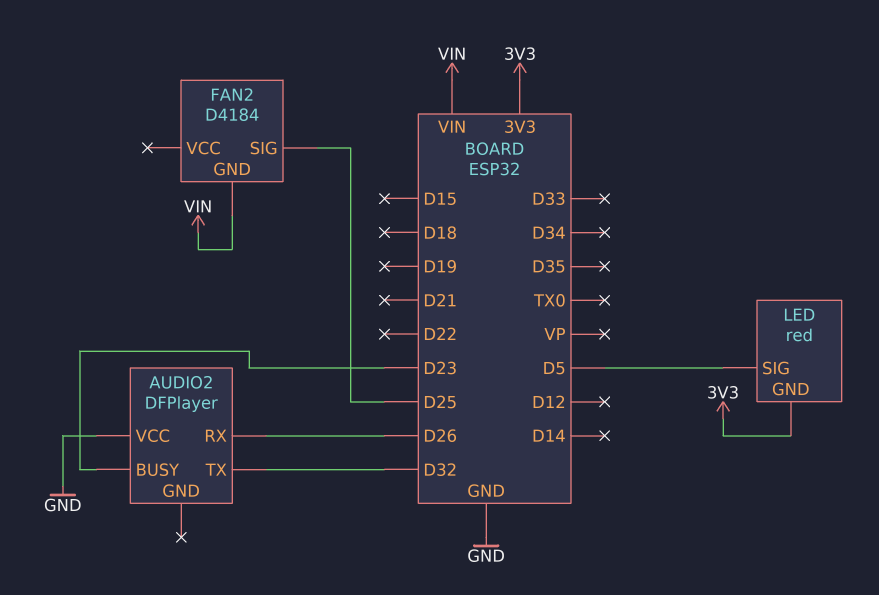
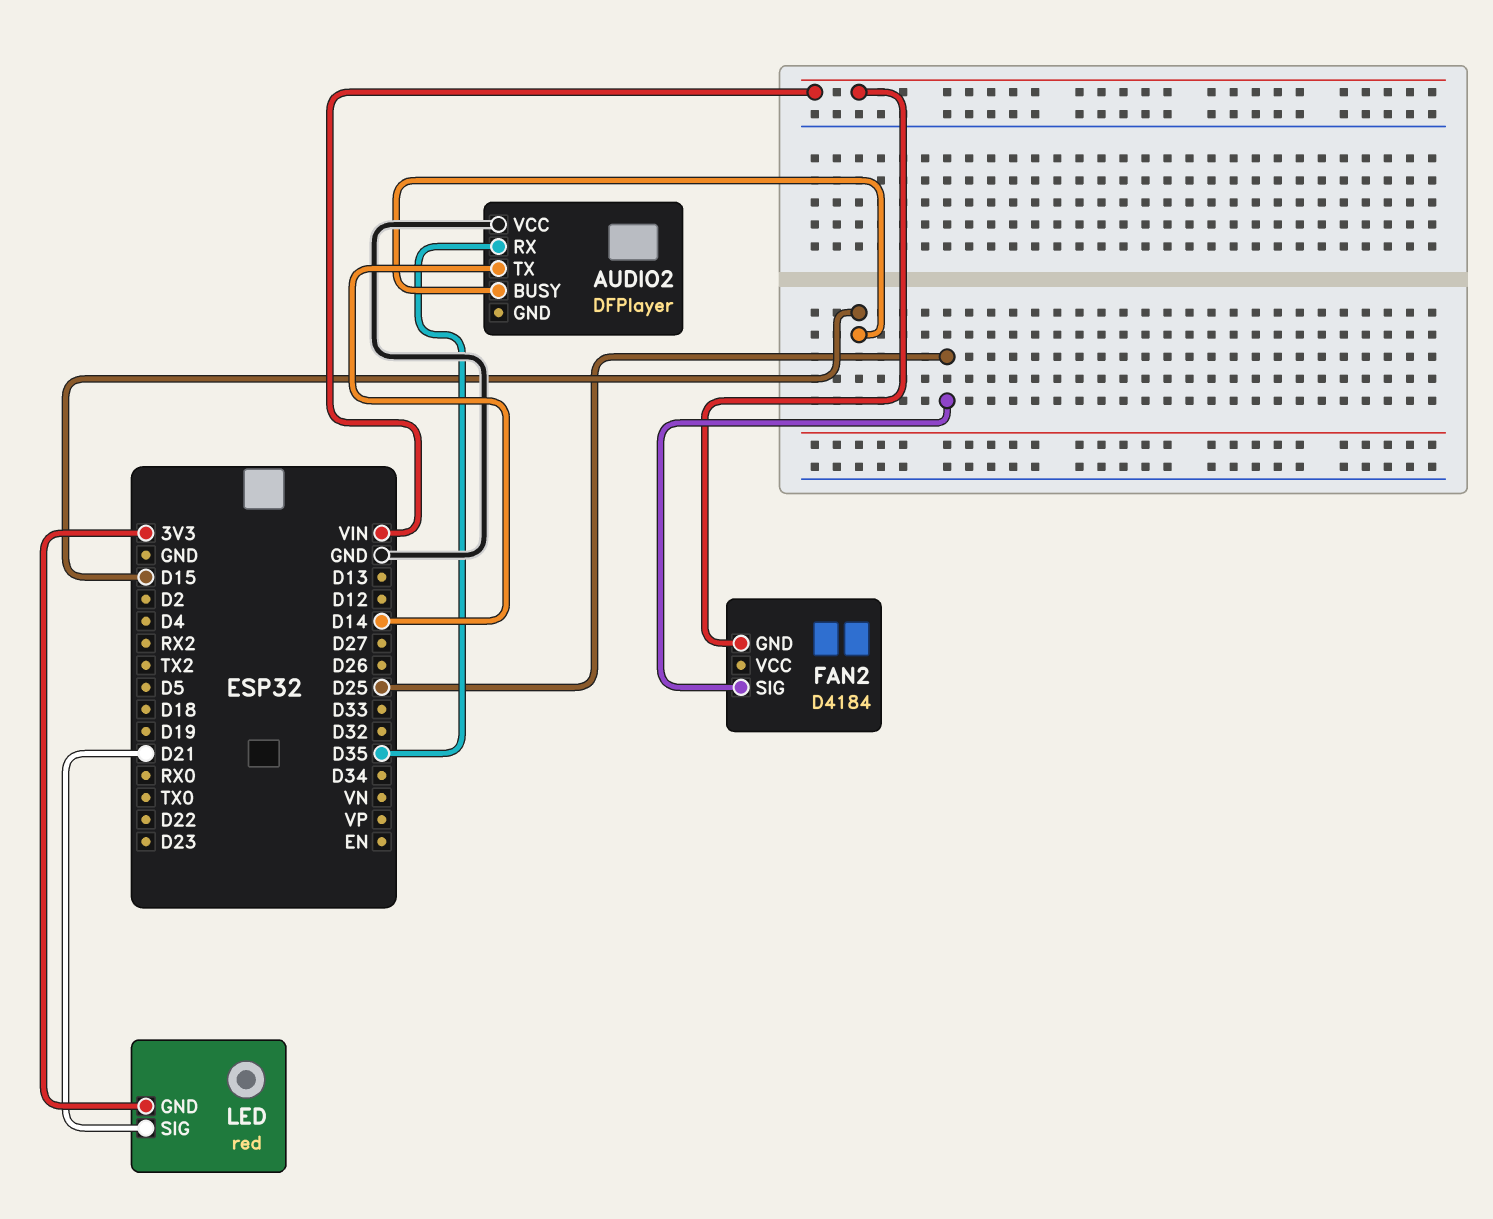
AUDIO2 pin BUSY: D23 -> D15
AUDIO2 pin RX: D26 -> D35
AUDIO2 pin TX: D32 -> D14
LED pin SIG: D5 -> D21

